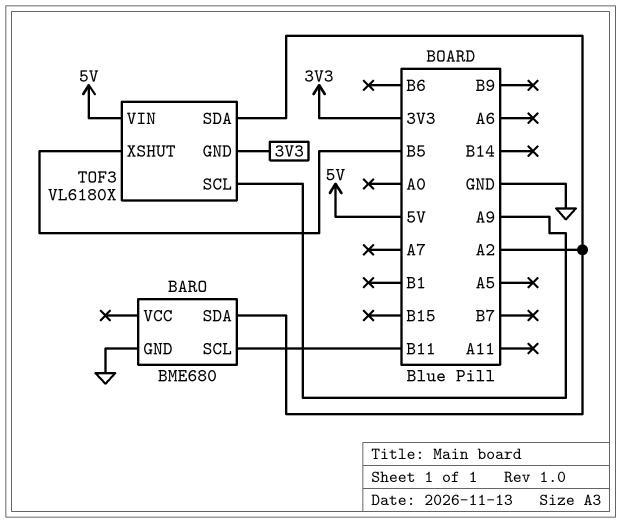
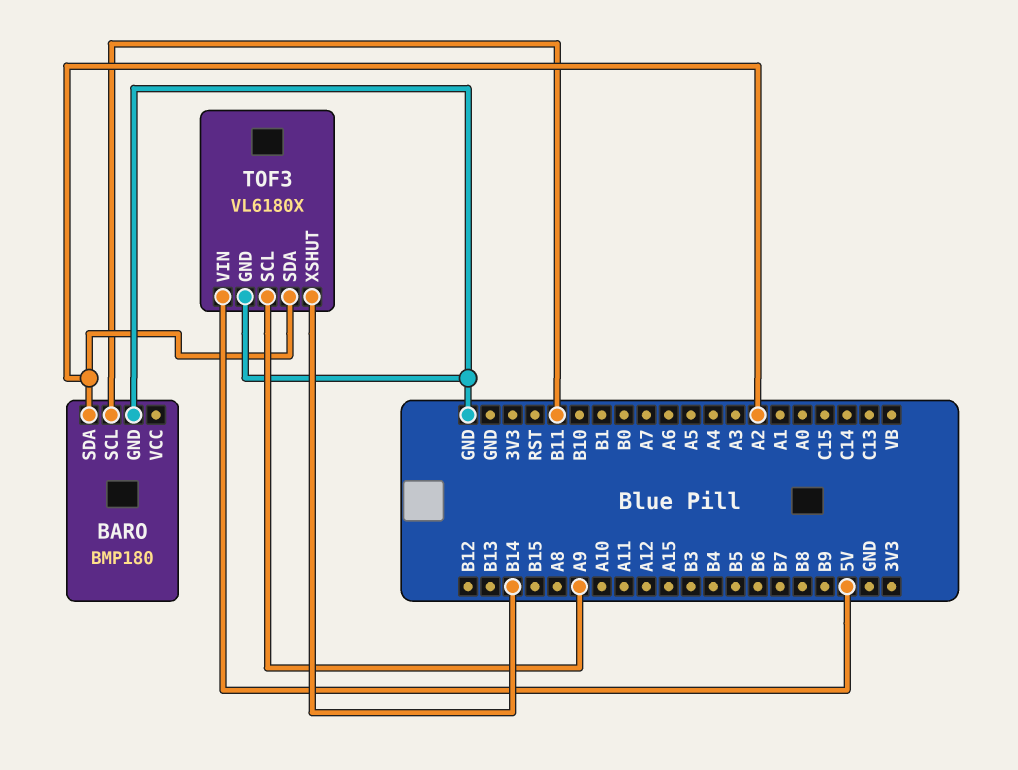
BARO: BME680 -> BMP180
TOF3 pin GND: 3V3 -> GND
TOF3 pin XSHUT: B5 -> B14

